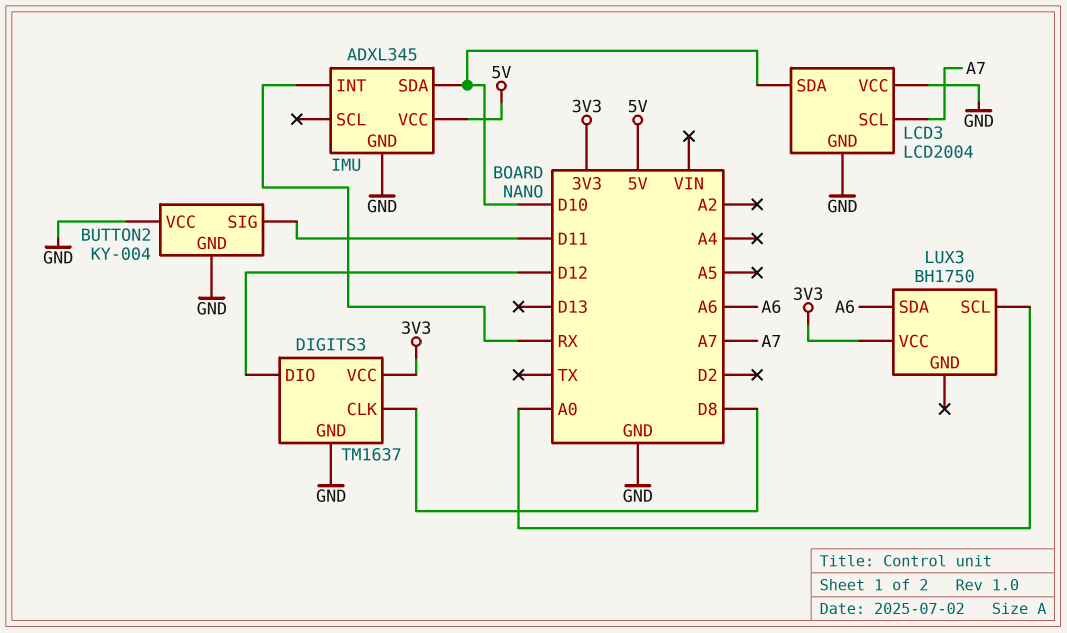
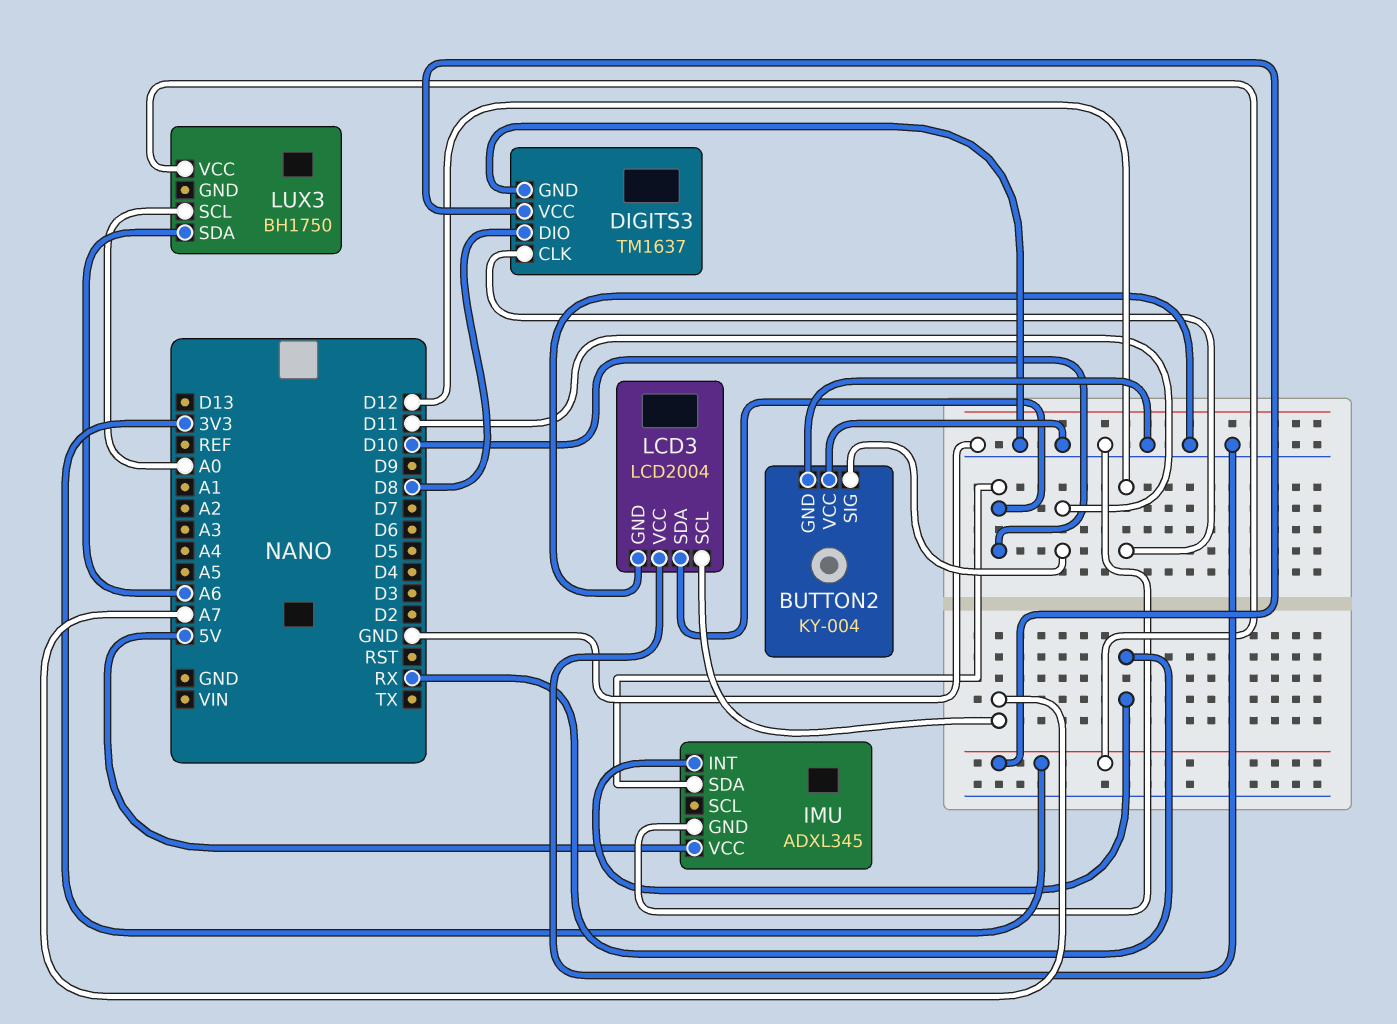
DIGITS3 pin CLK: D8 -> D12
DIGITS3 pin DIO: D12 -> D8

